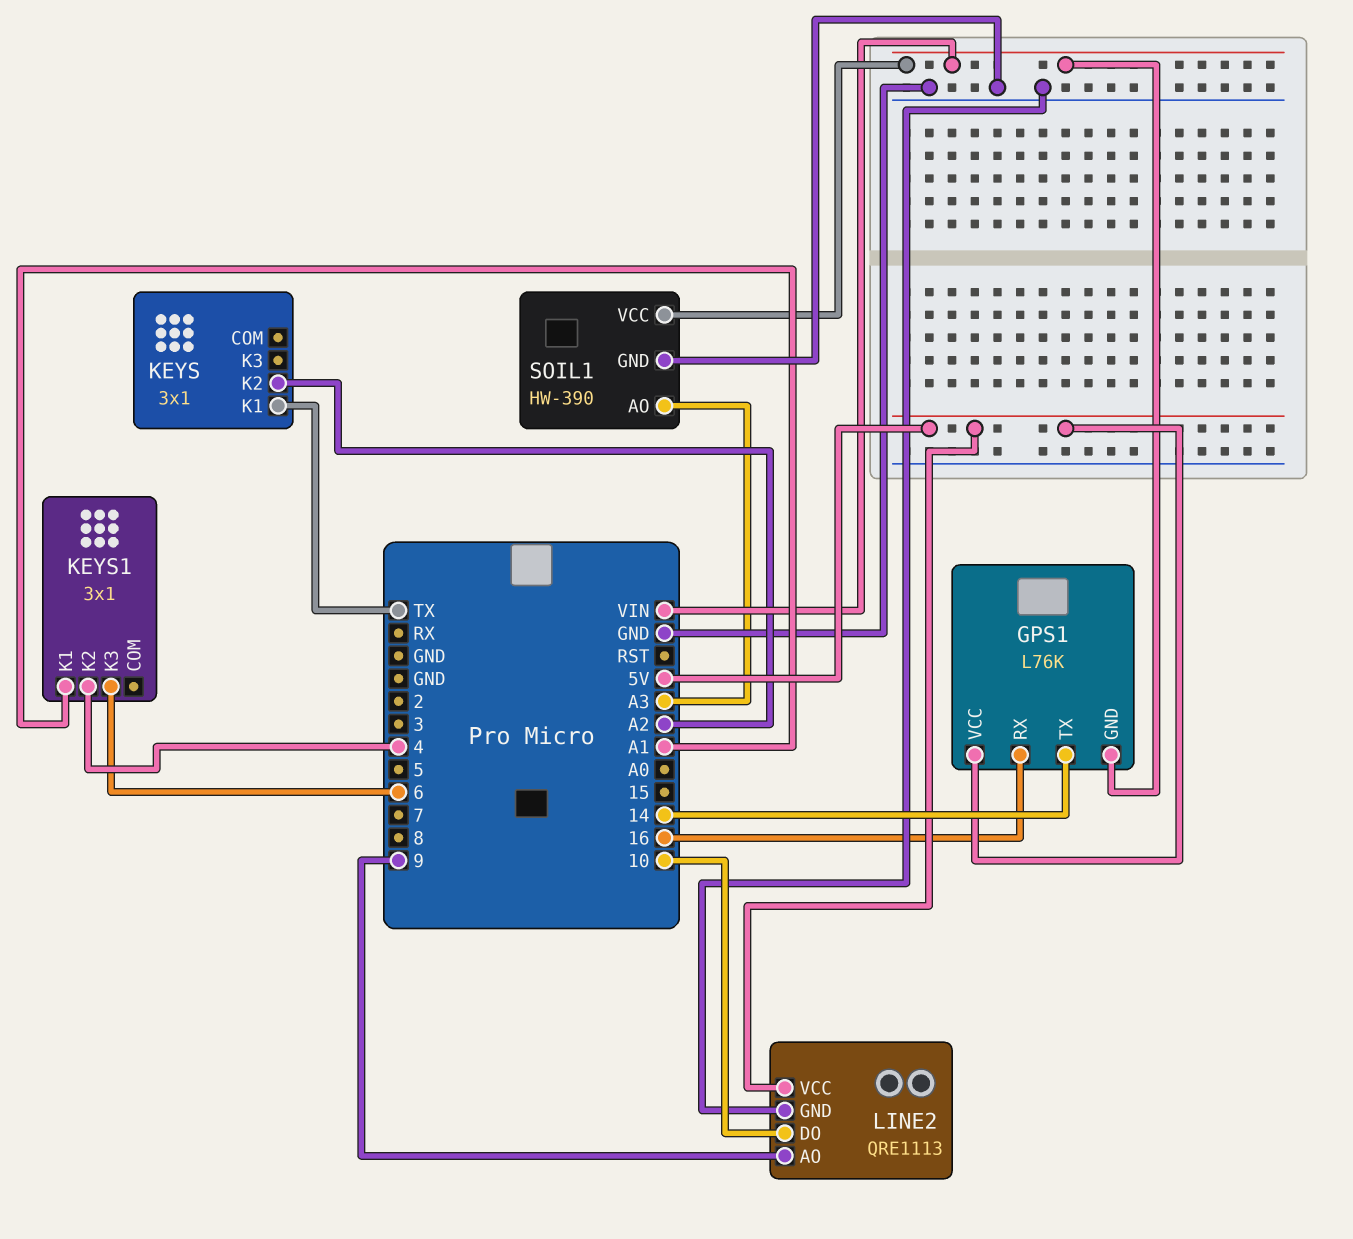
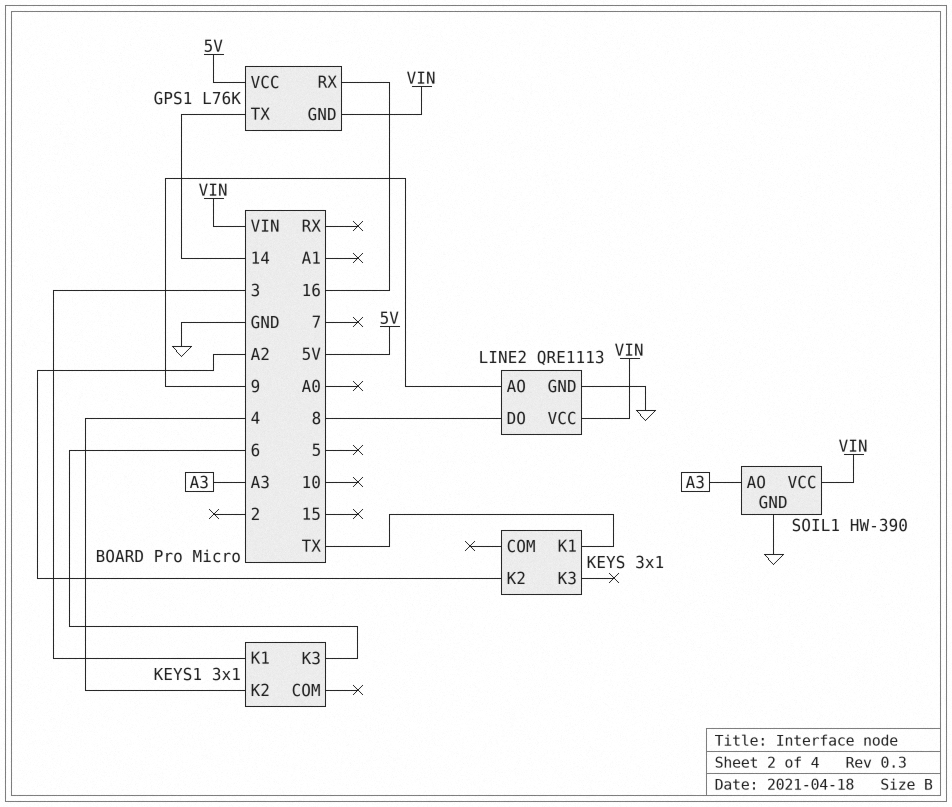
KEYS1 pin K1: A1 -> 3
LINE2 pin DO: 10 -> 8
LINE2 pin VCC: 5V -> VIN

